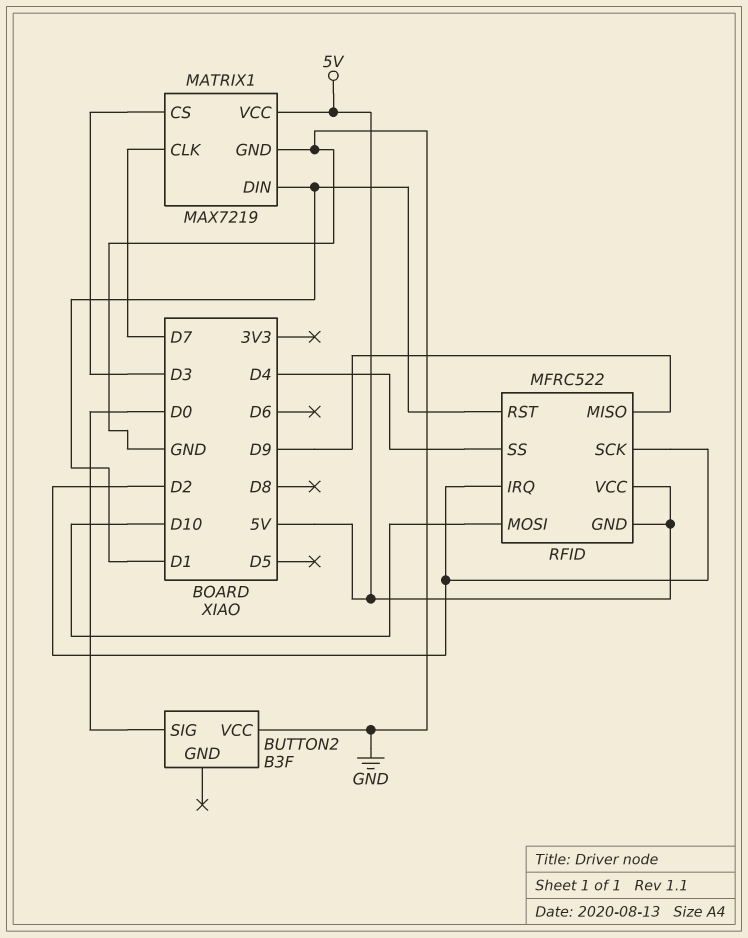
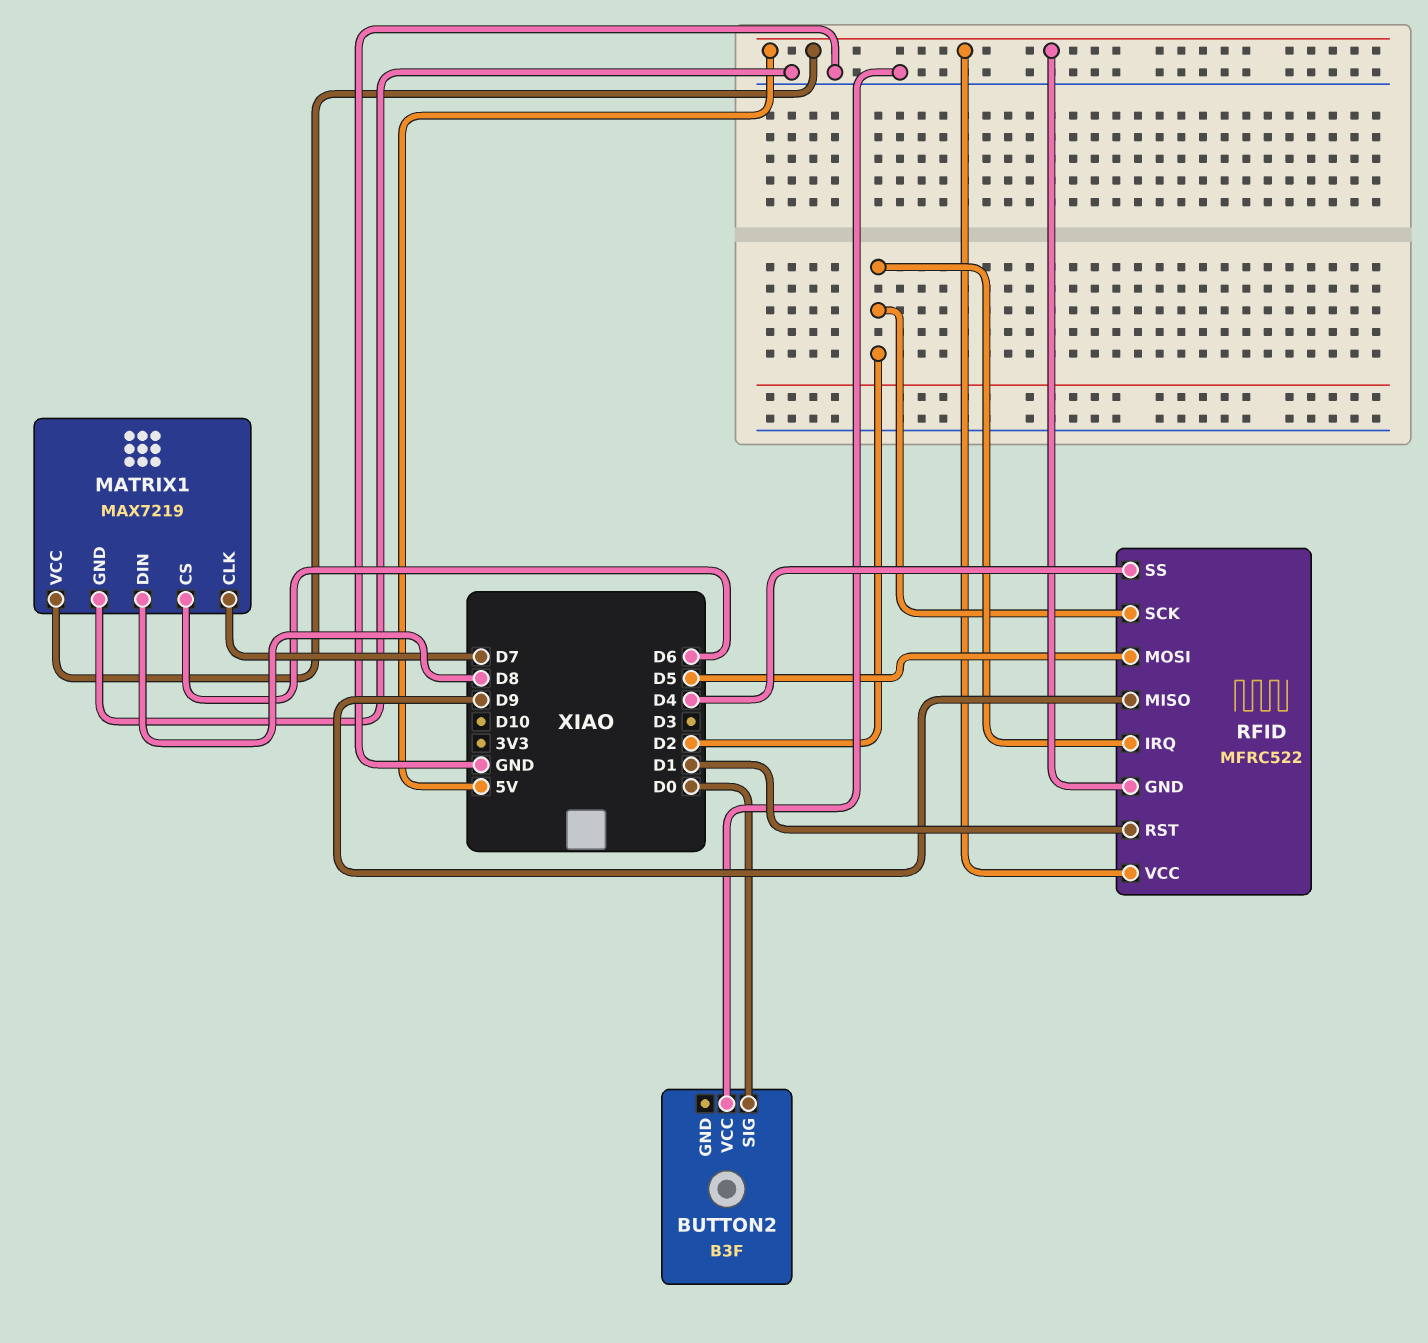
MATRIX1 pin CS: D3 -> D6
MATRIX1 pin DIN: D1 -> D8
RFID pin MOSI: D10 -> D5

